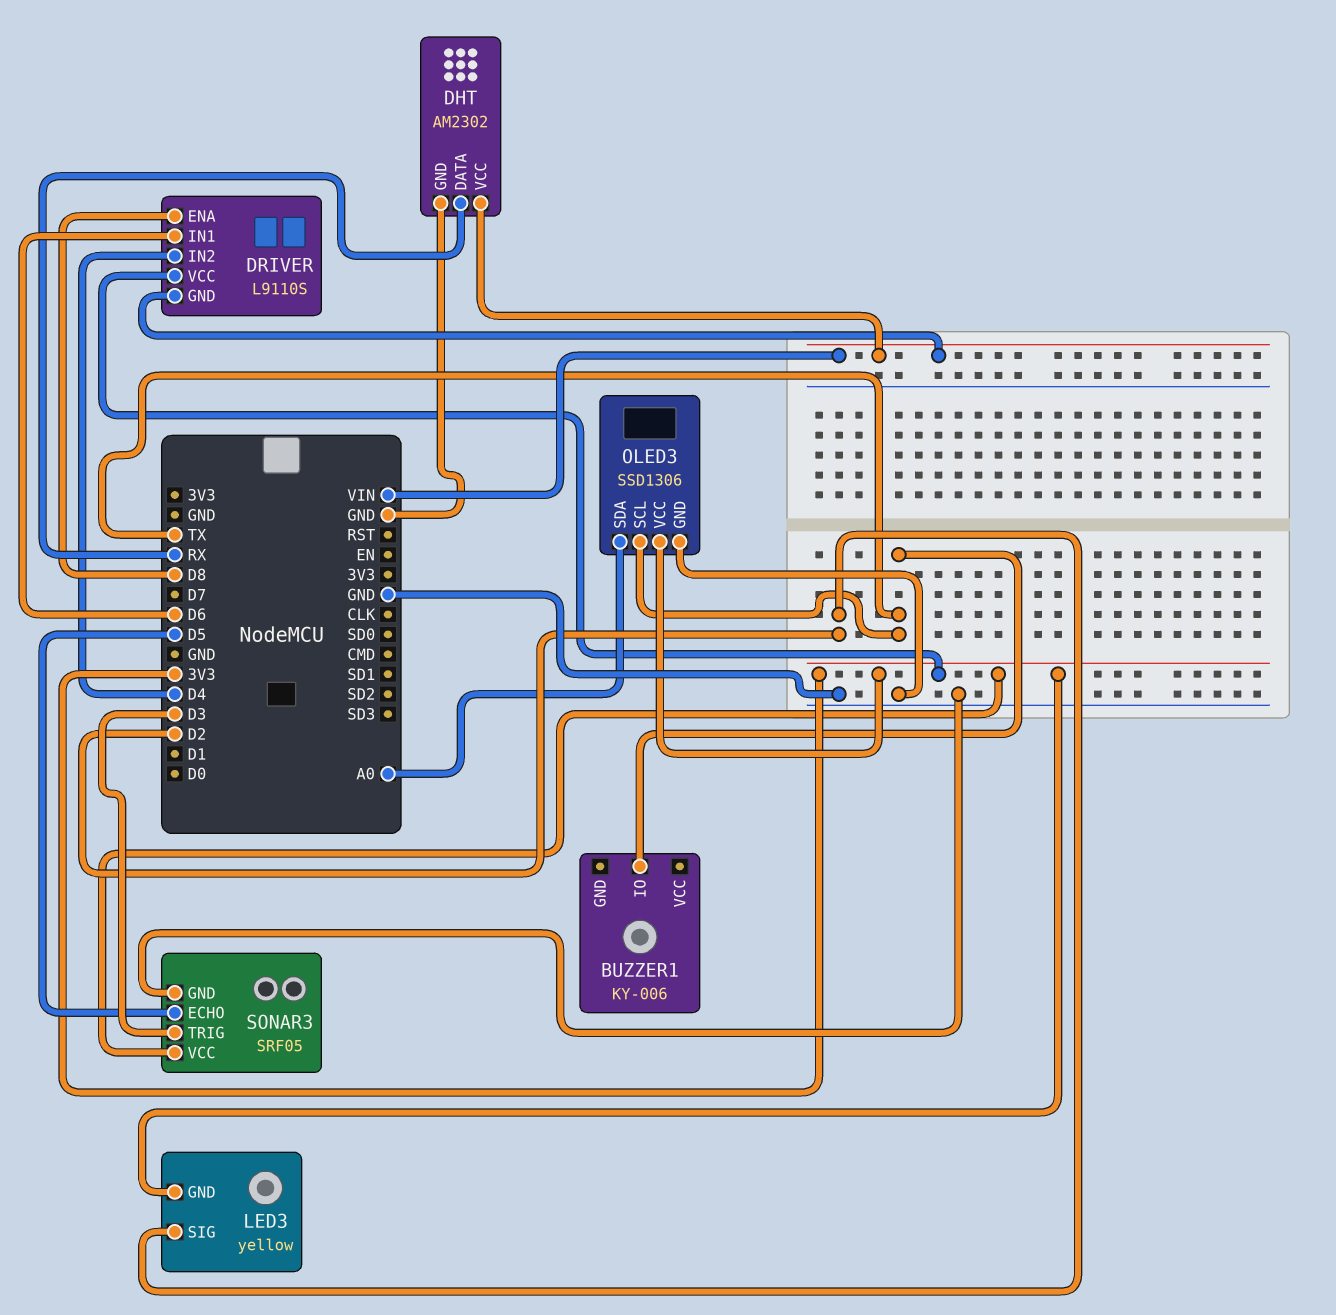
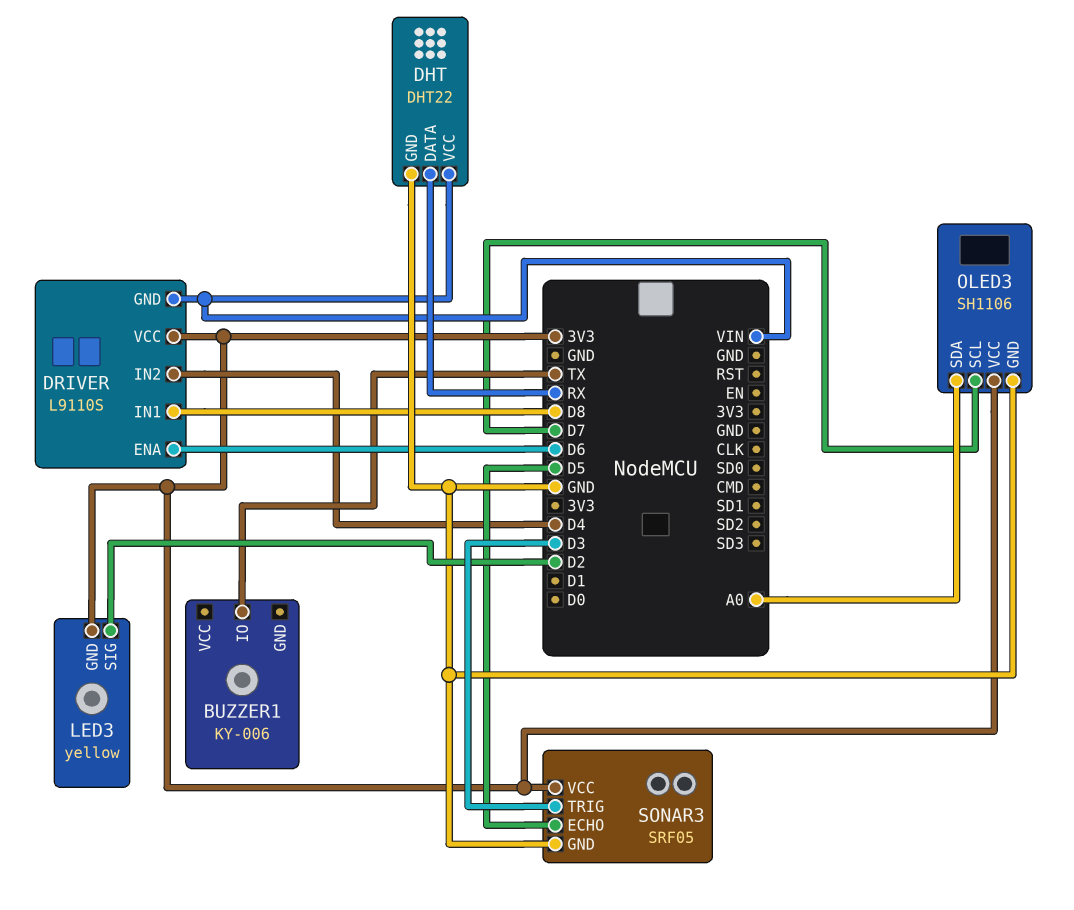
DHT: AM2302 -> DHT22
DRIVER pin ENA: D8 -> D6
DRIVER pin IN1: D6 -> D8
OLED3: SSD1306 -> SH1106
OLED3 pin SCL: TX -> D7

